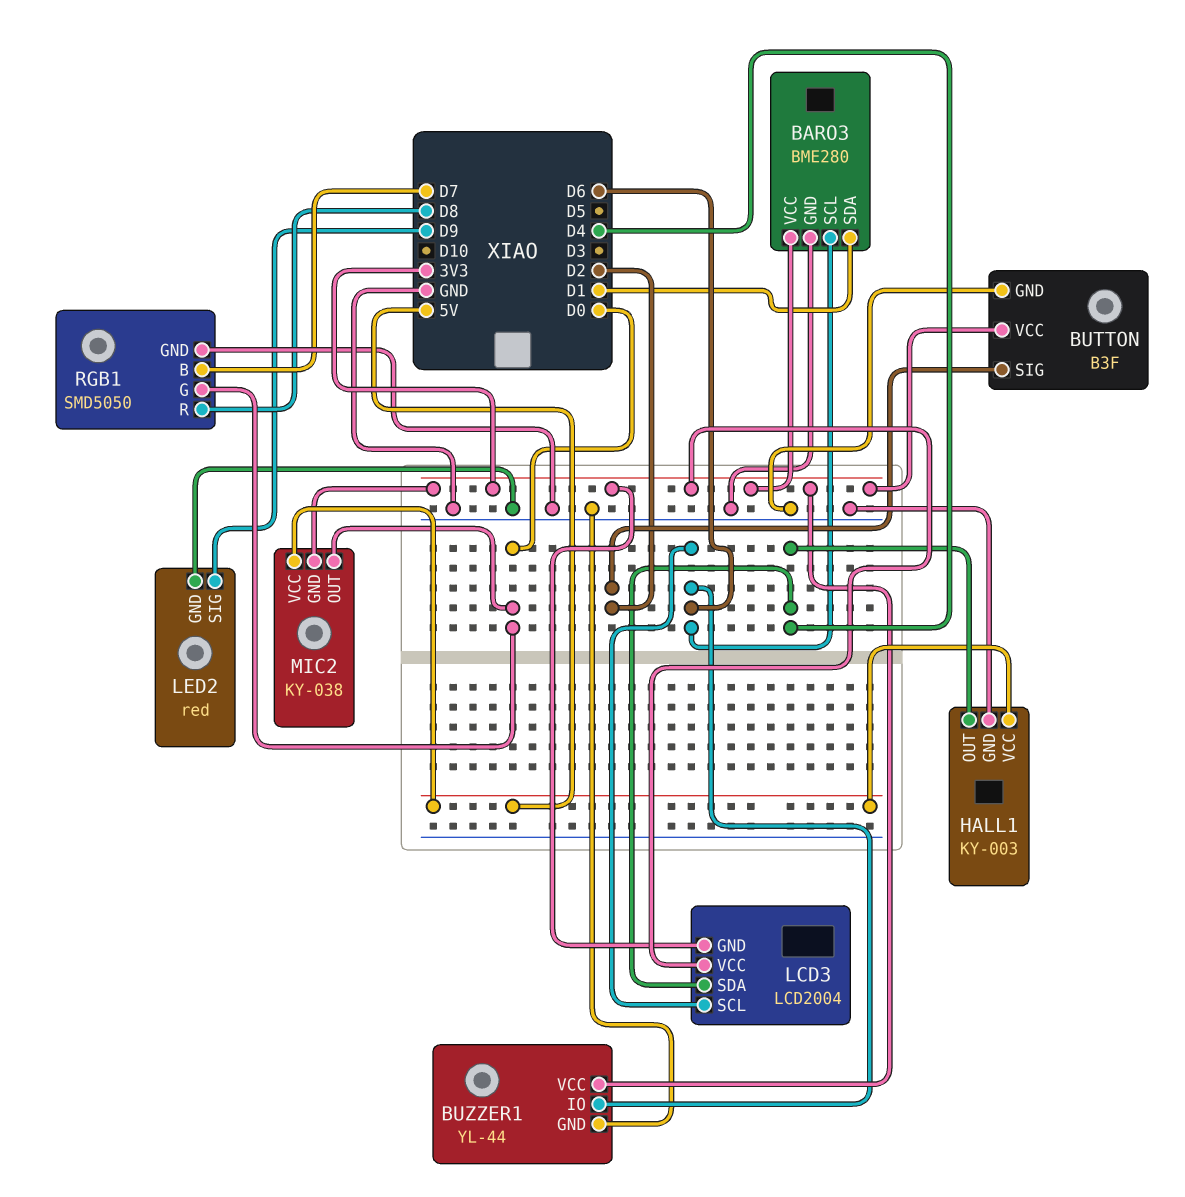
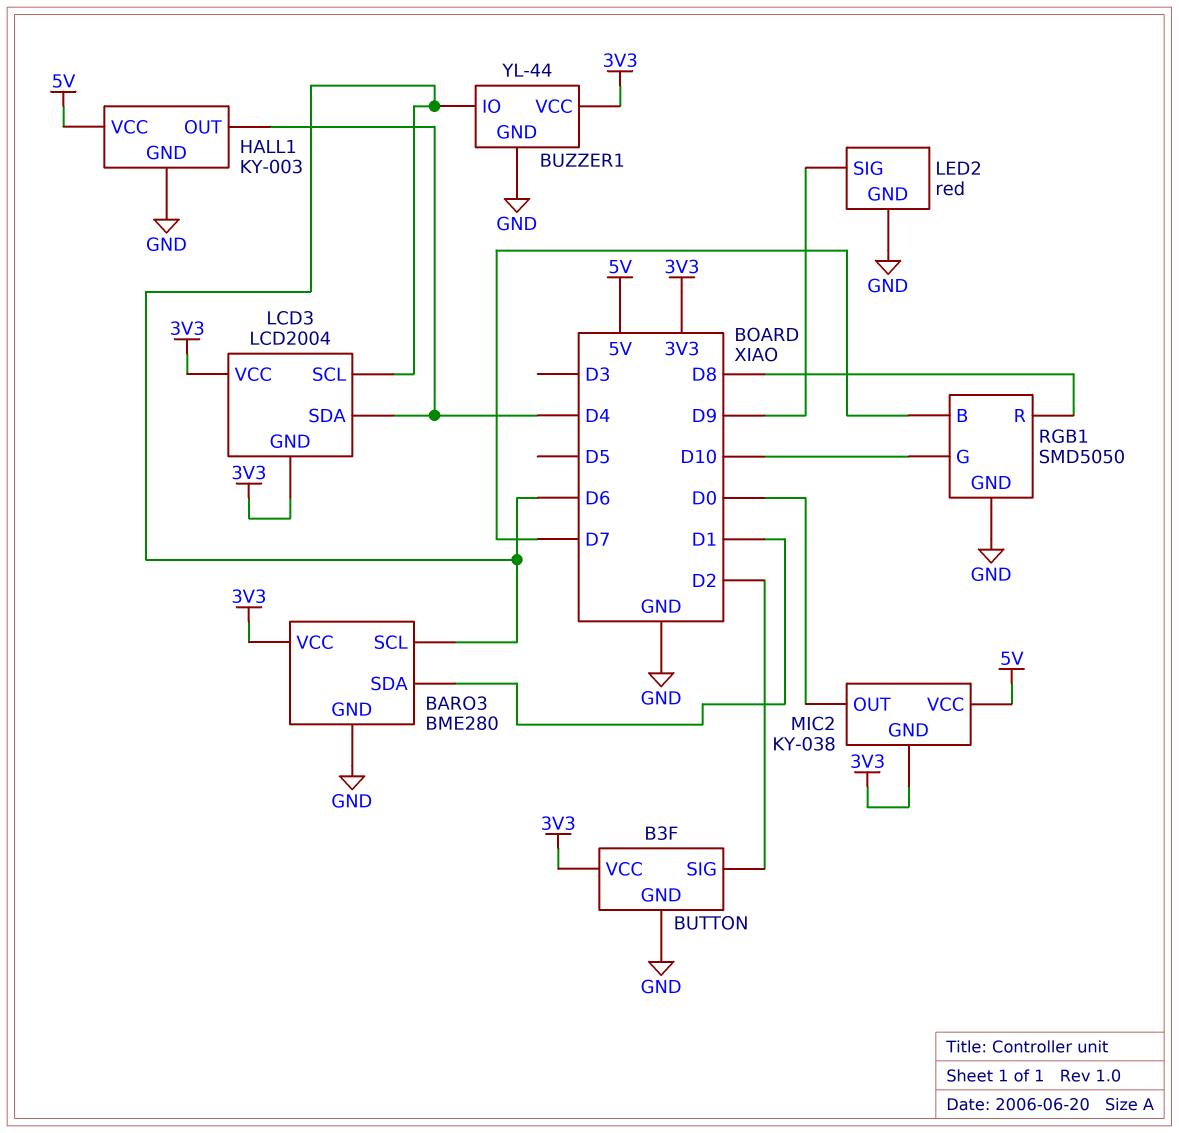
RGB1 pin G: D0 -> D10

